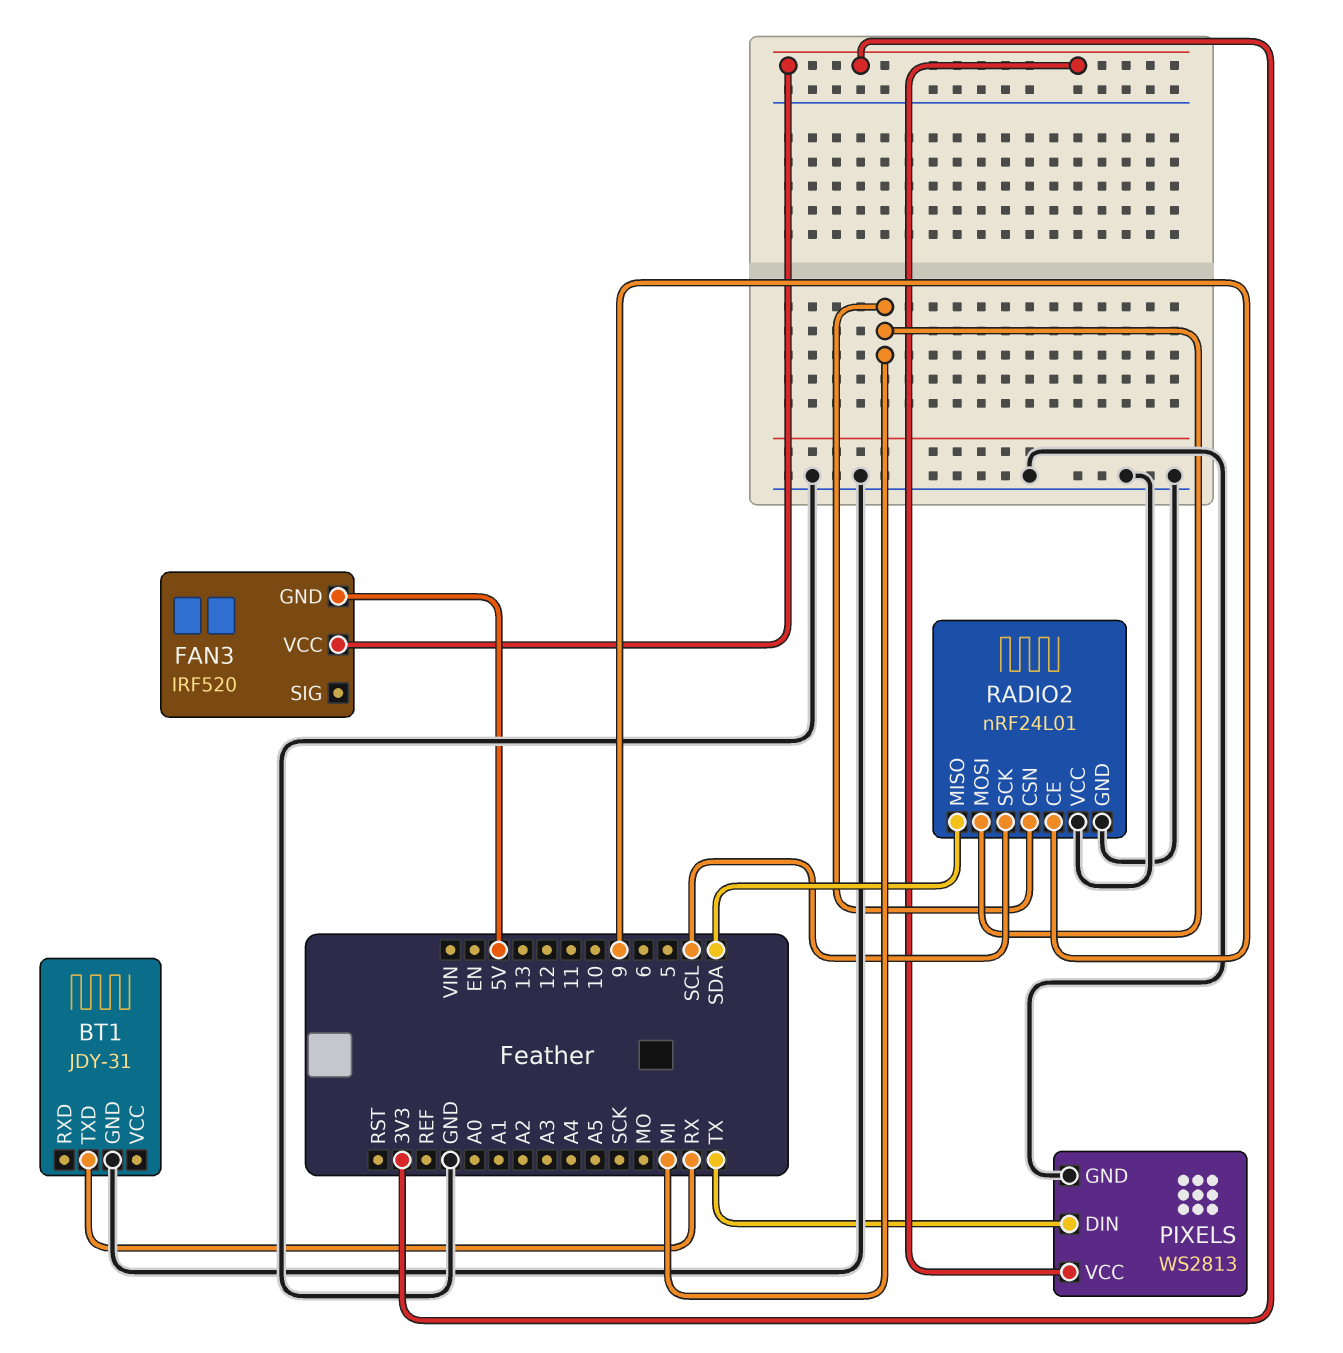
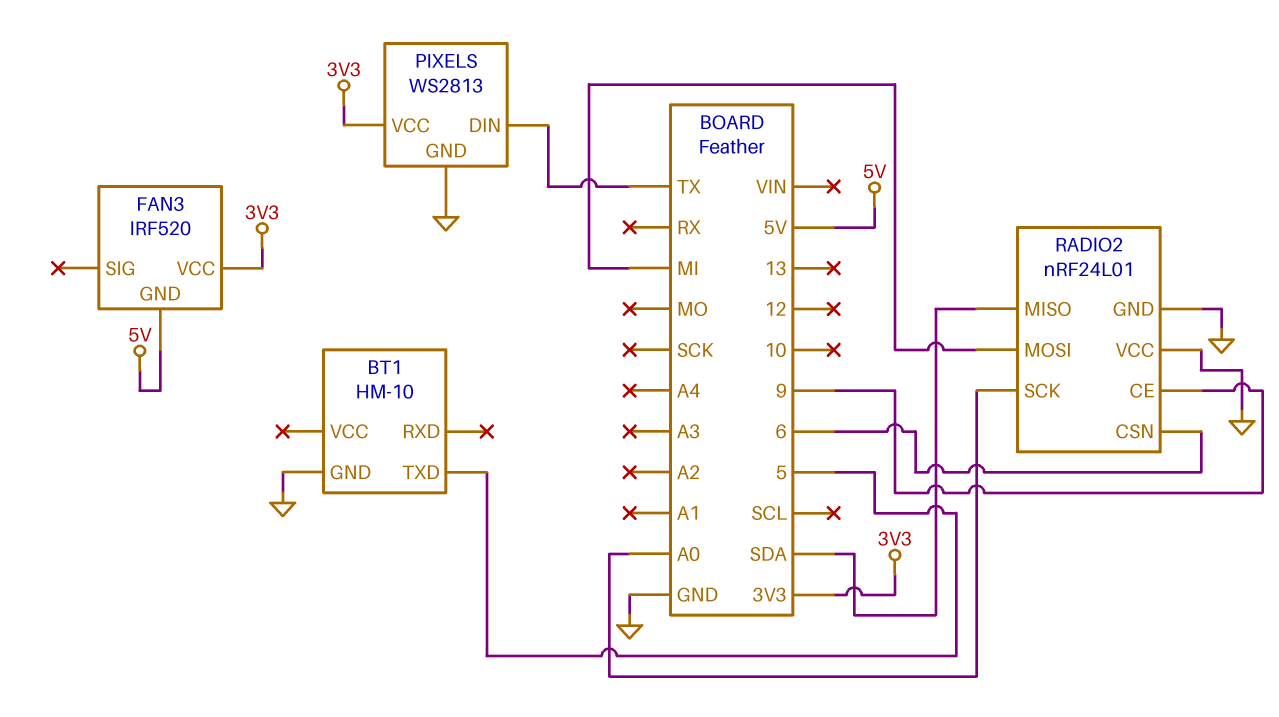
BT1: JDY-31 -> HM-10
BT1 pin TXD: RX -> 5
RADIO2 pin CSN: MI -> 6
RADIO2 pin SCK: SCL -> A0

